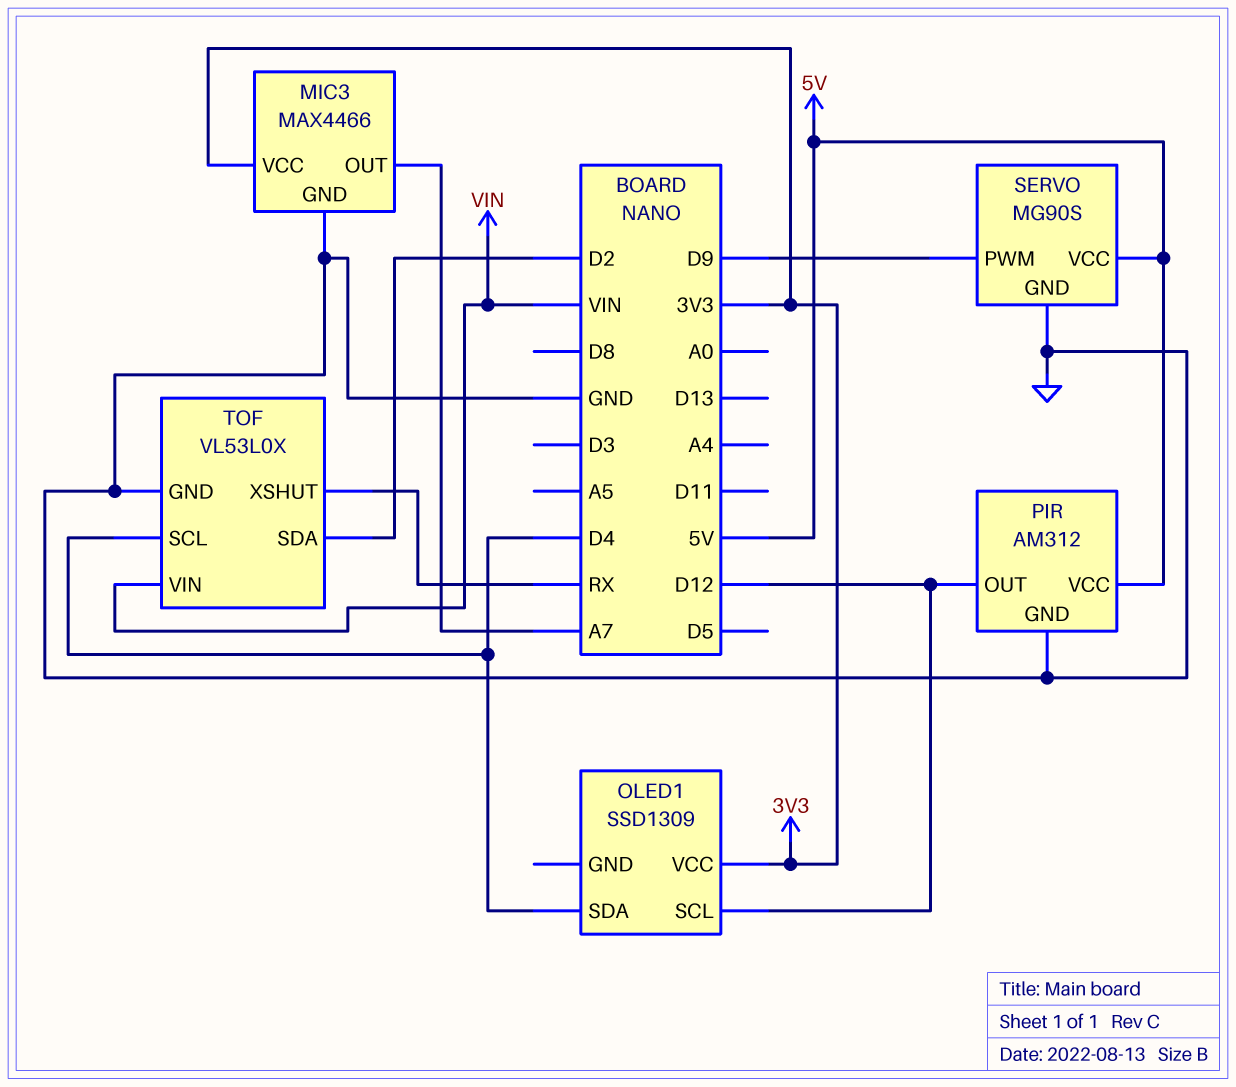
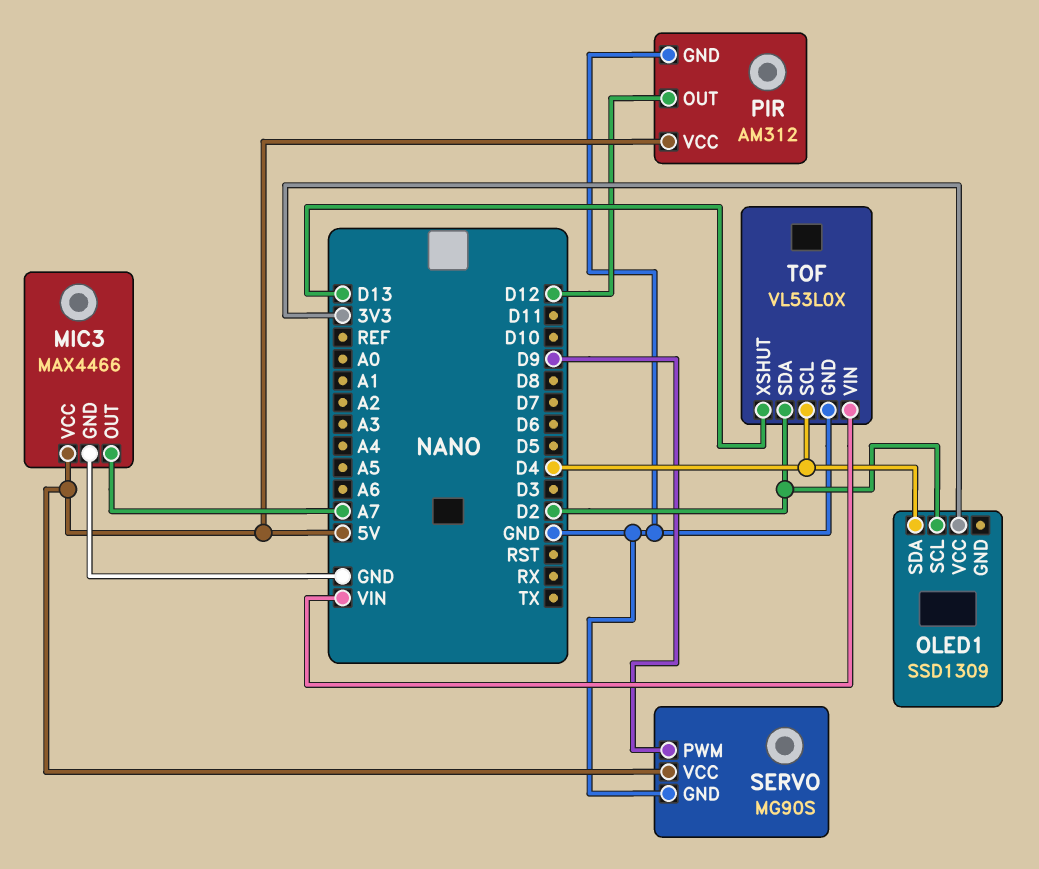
MIC3 pin VCC: 3V3 -> 5V
OLED1 pin SCL: D12 -> D2
TOF pin XSHUT: RX -> D13

